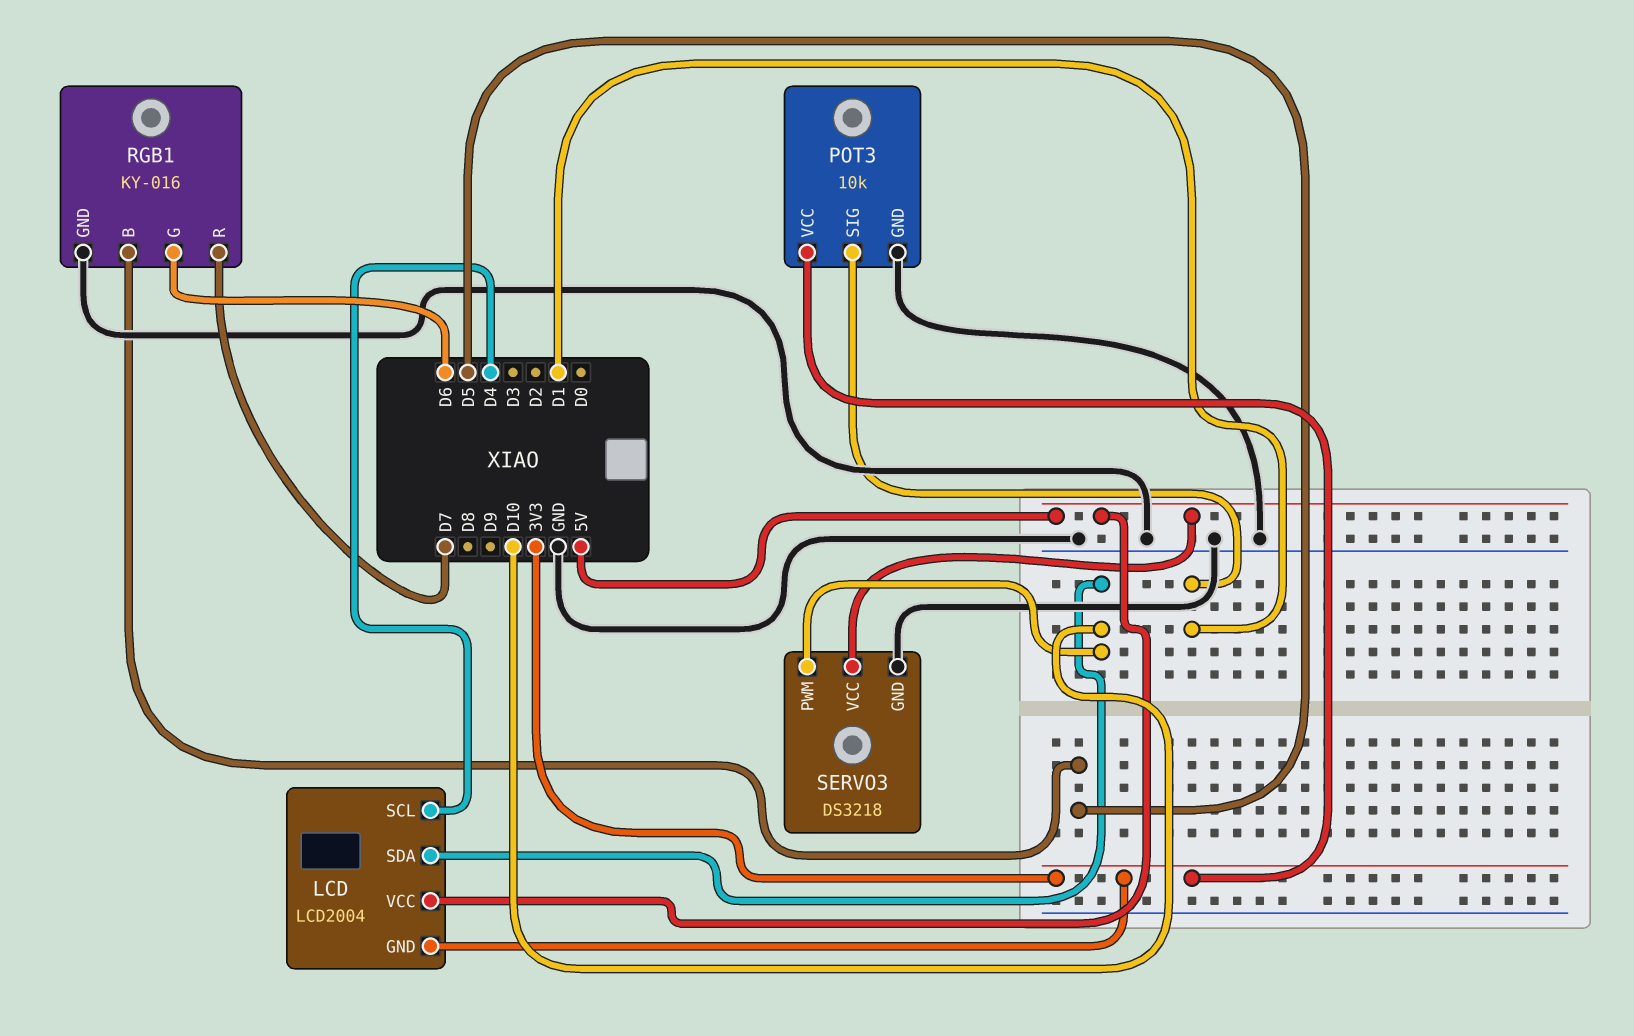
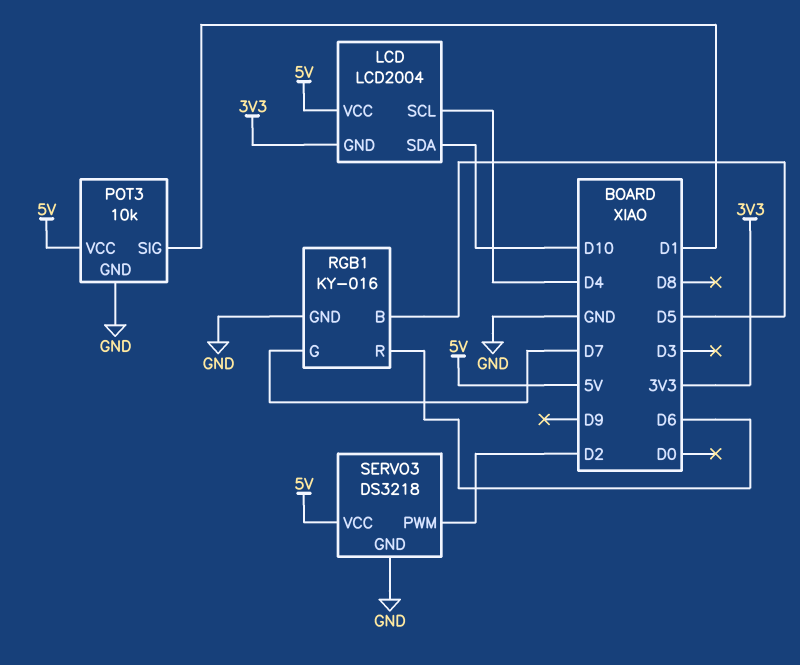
POT3 pin VCC: 3V3 -> 5V
RGB1 pin G: D6 -> D7
RGB1 pin R: D7 -> D6
SERVO3 pin PWM: D10 -> D2

